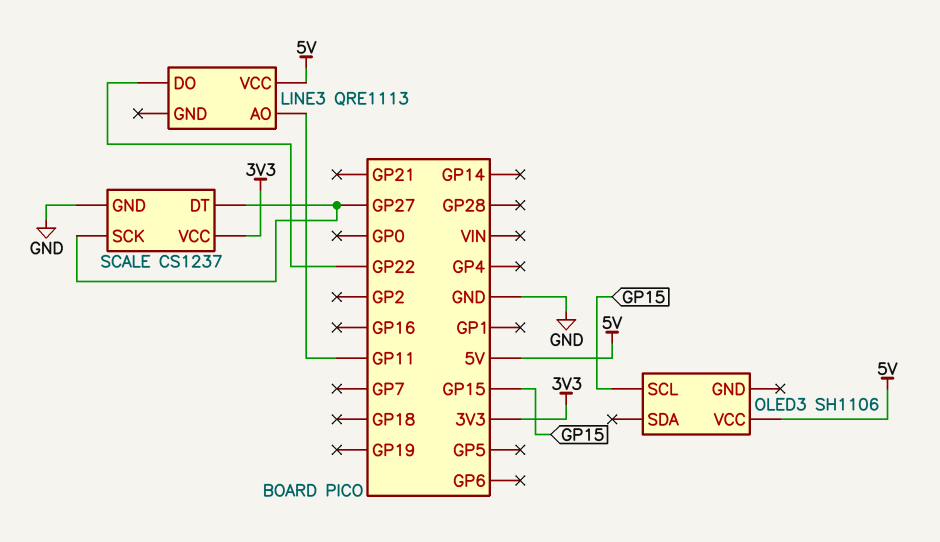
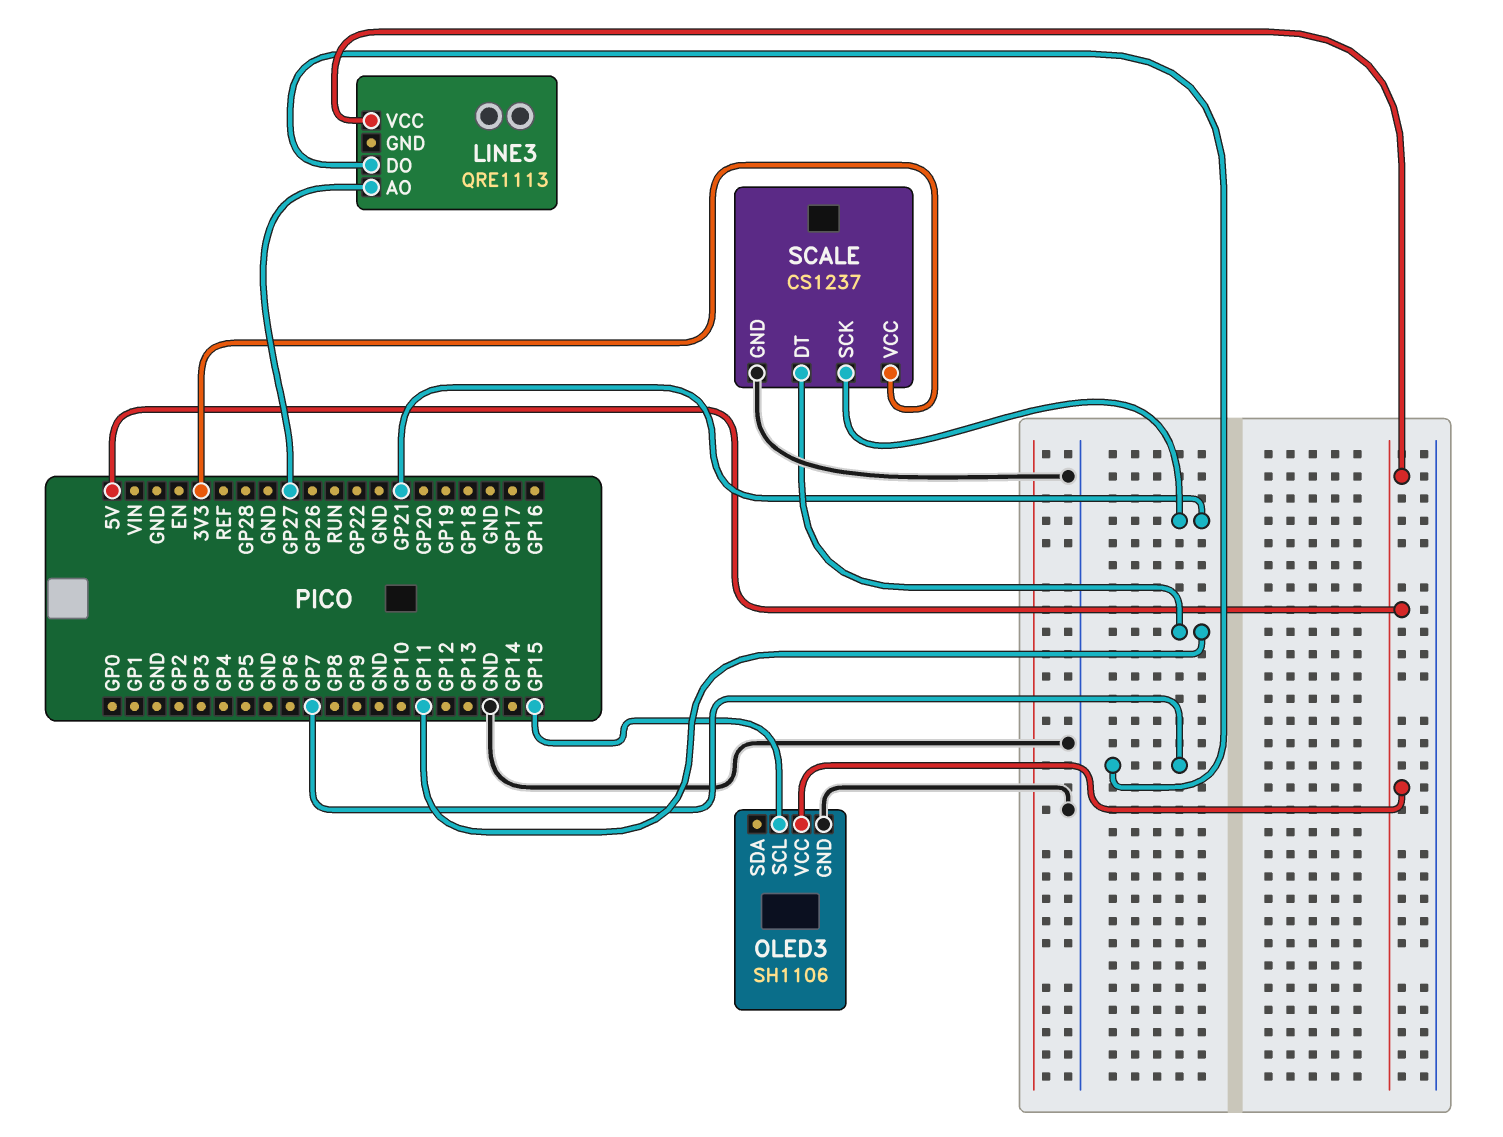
LINE3 pin AO: GP11 -> GP27
LINE3 pin DO: GP22 -> GP7
OLED3 pin GND: none -> GND
SCALE pin DT: GP27 -> GP11
SCALE pin SCK: GP27 -> GP21

